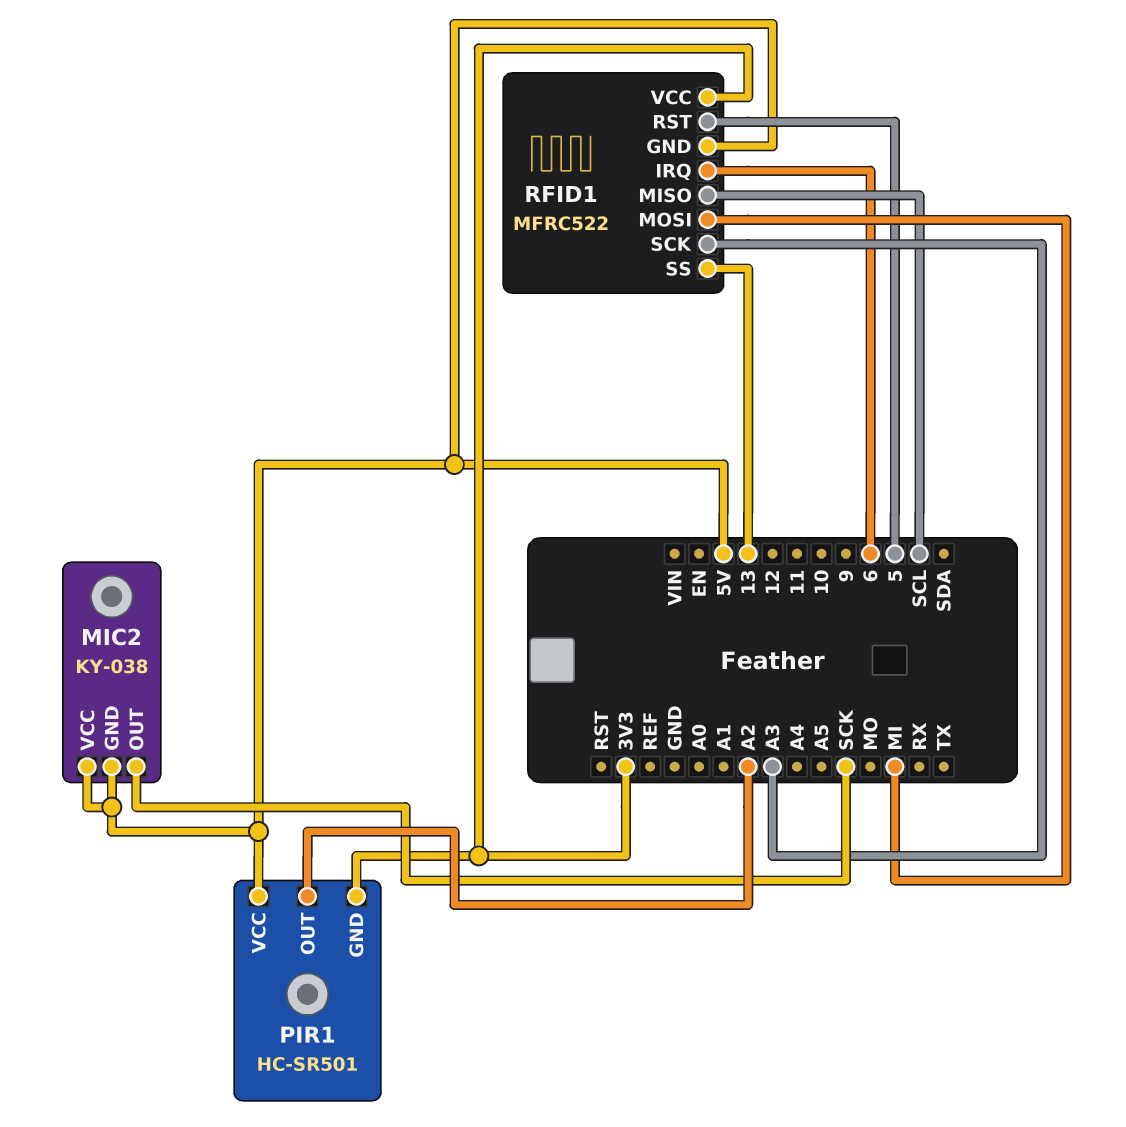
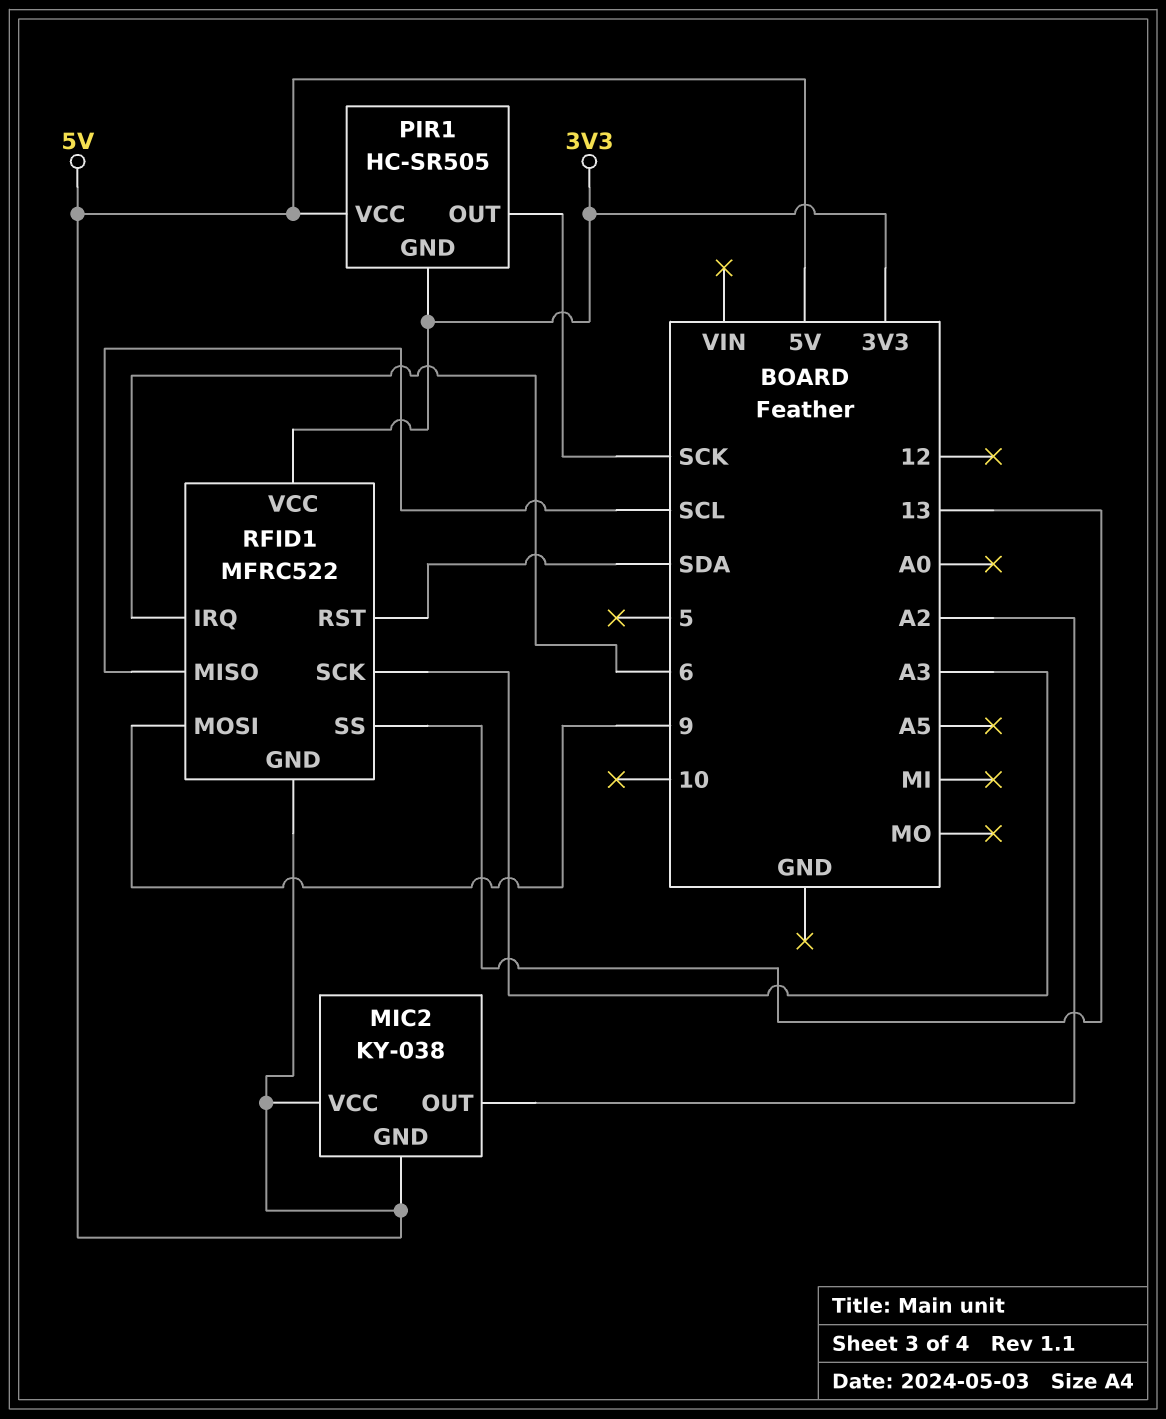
MIC2 pin OUT: SCK -> A2
PIR1: HC-SR501 -> HC-SR505
PIR1 pin OUT: A2 -> SCK
RFID1 pin MOSI: MI -> 9
RFID1 pin RST: 5 -> SDA

